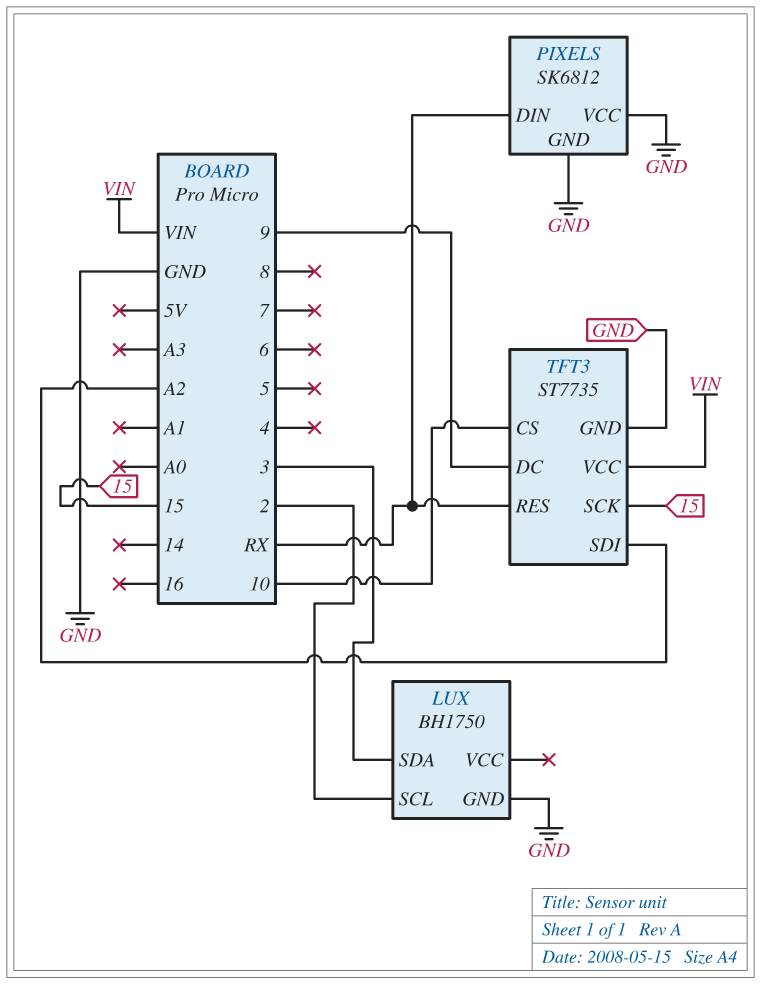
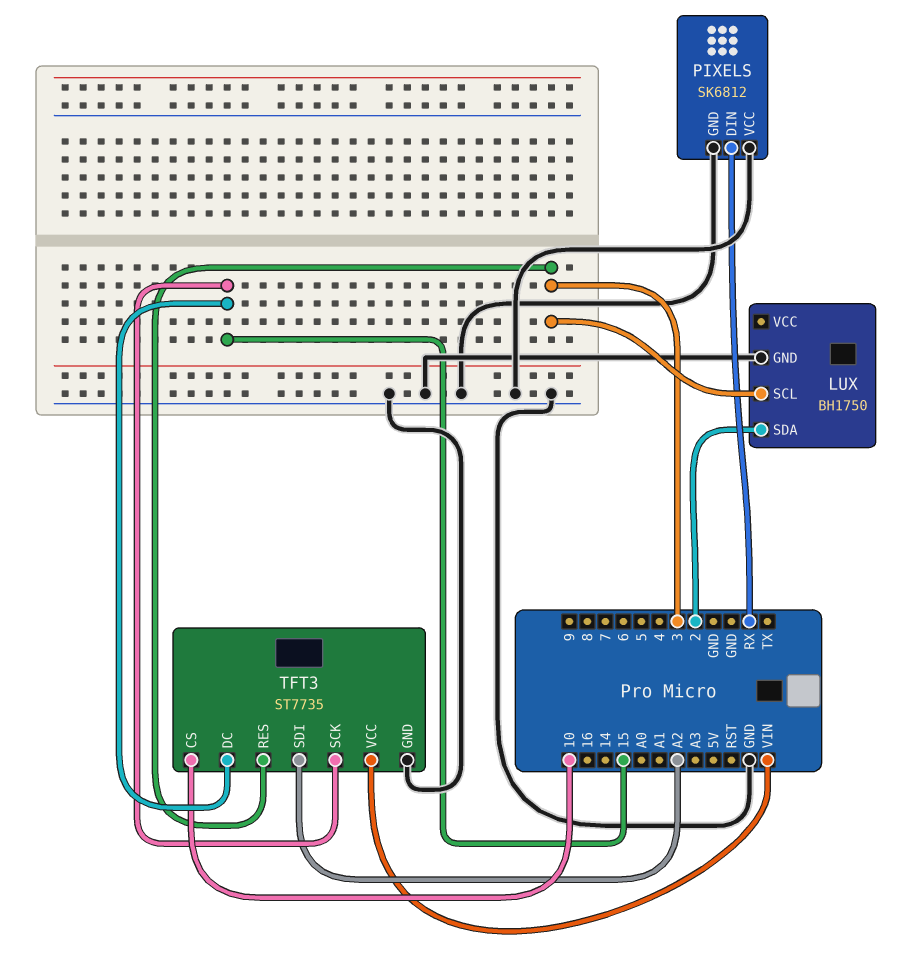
LUX pin SCL: 2 -> 3
LUX pin SDA: 3 -> 2
TFT3 pin DC: 9 -> 15
TFT3 pin RES: RX -> 3

